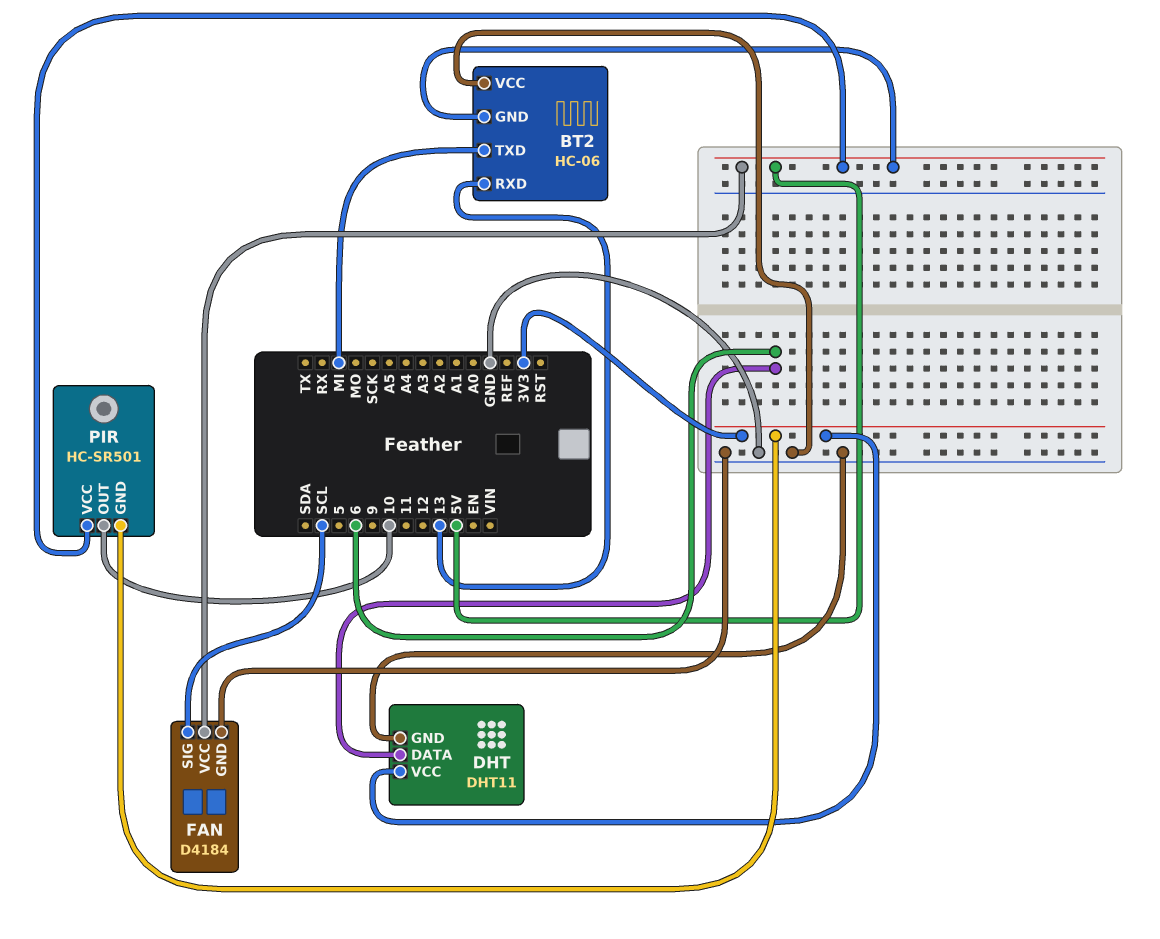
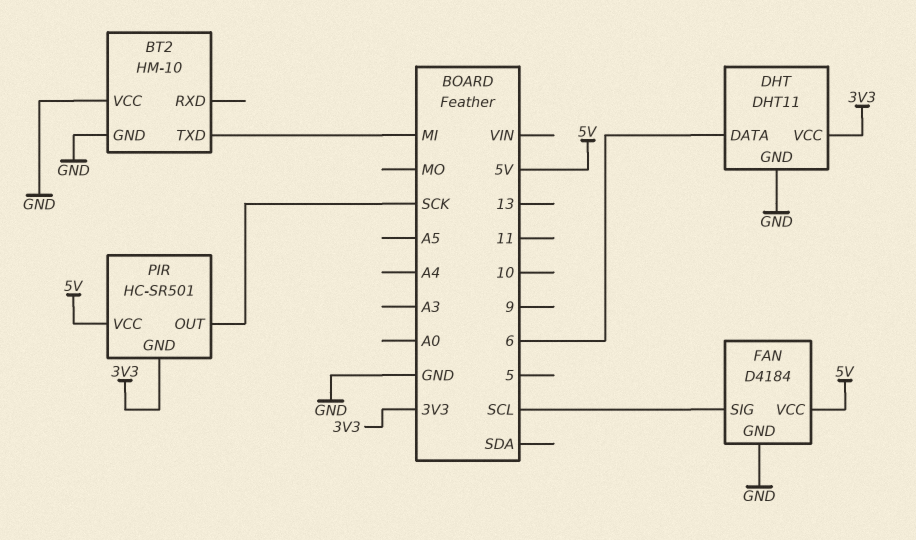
BT2: HC-06 -> HM-10
BT2 pin GND: 5V -> GND
BT2 pin RXD: 13 -> none
PIR pin OUT: 10 -> SCK

